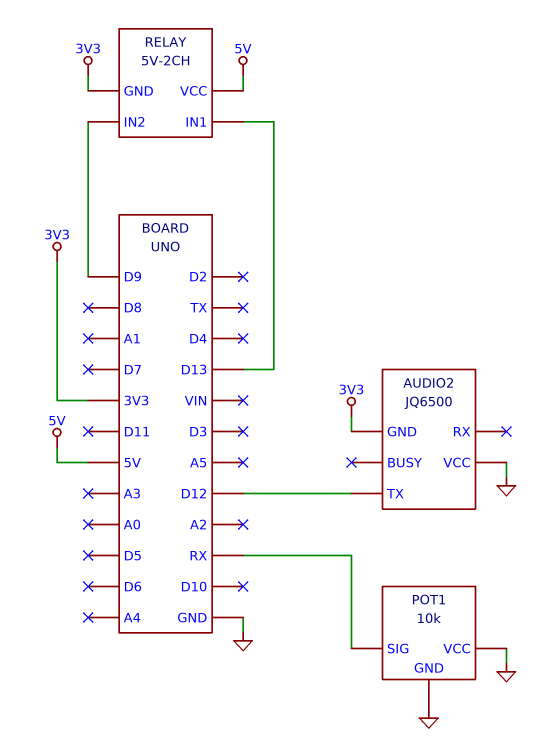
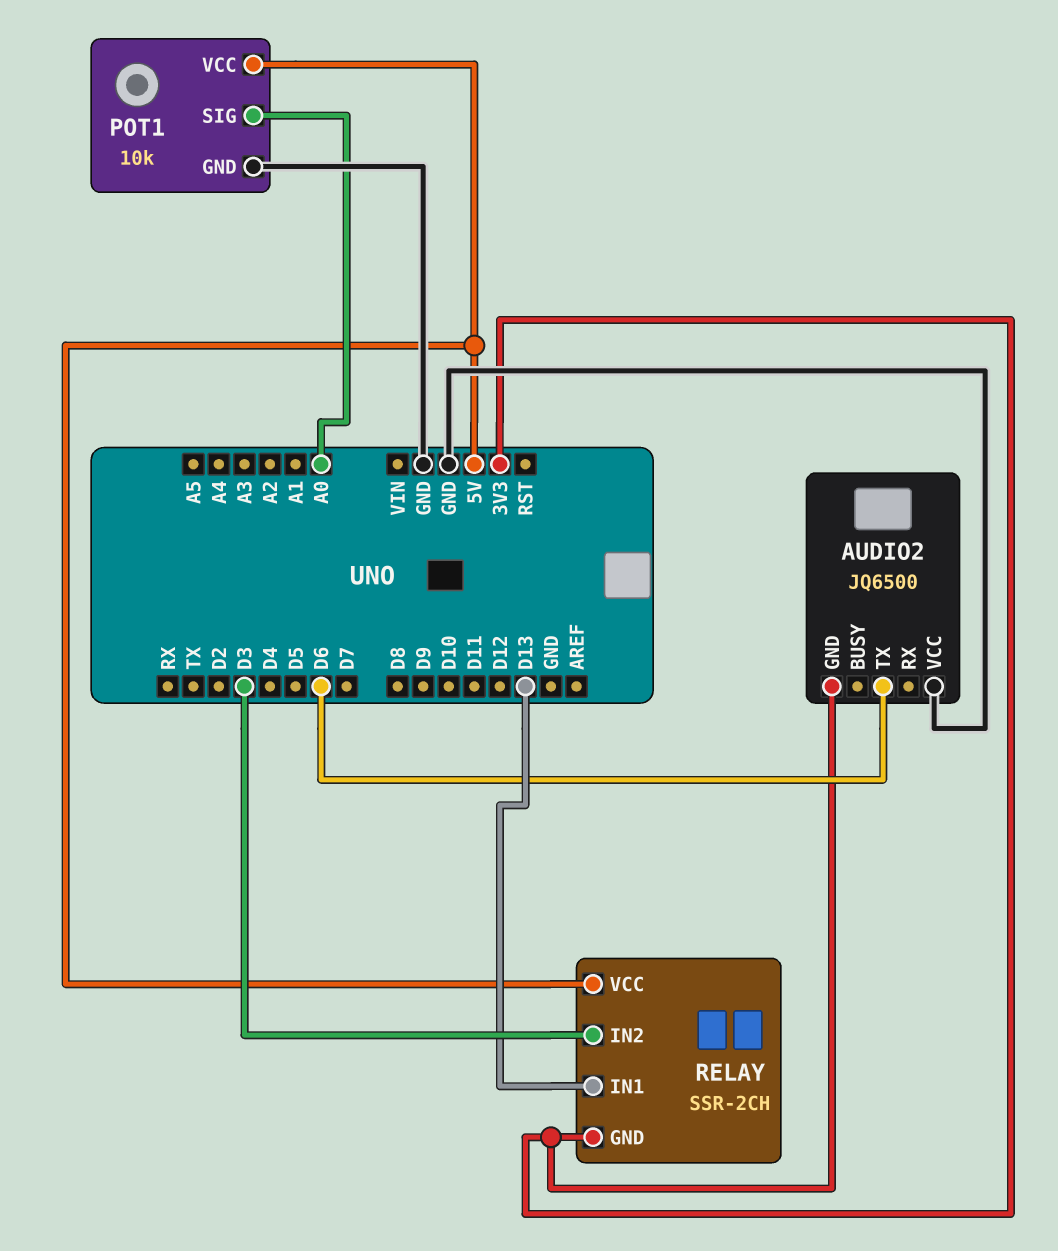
AUDIO2 pin TX: D12 -> D6
POT1 pin SIG: RX -> A0
POT1 pin VCC: GND -> 5V
RELAY: 5V-2CH -> SSR-2CH
RELAY pin IN2: D9 -> D3

